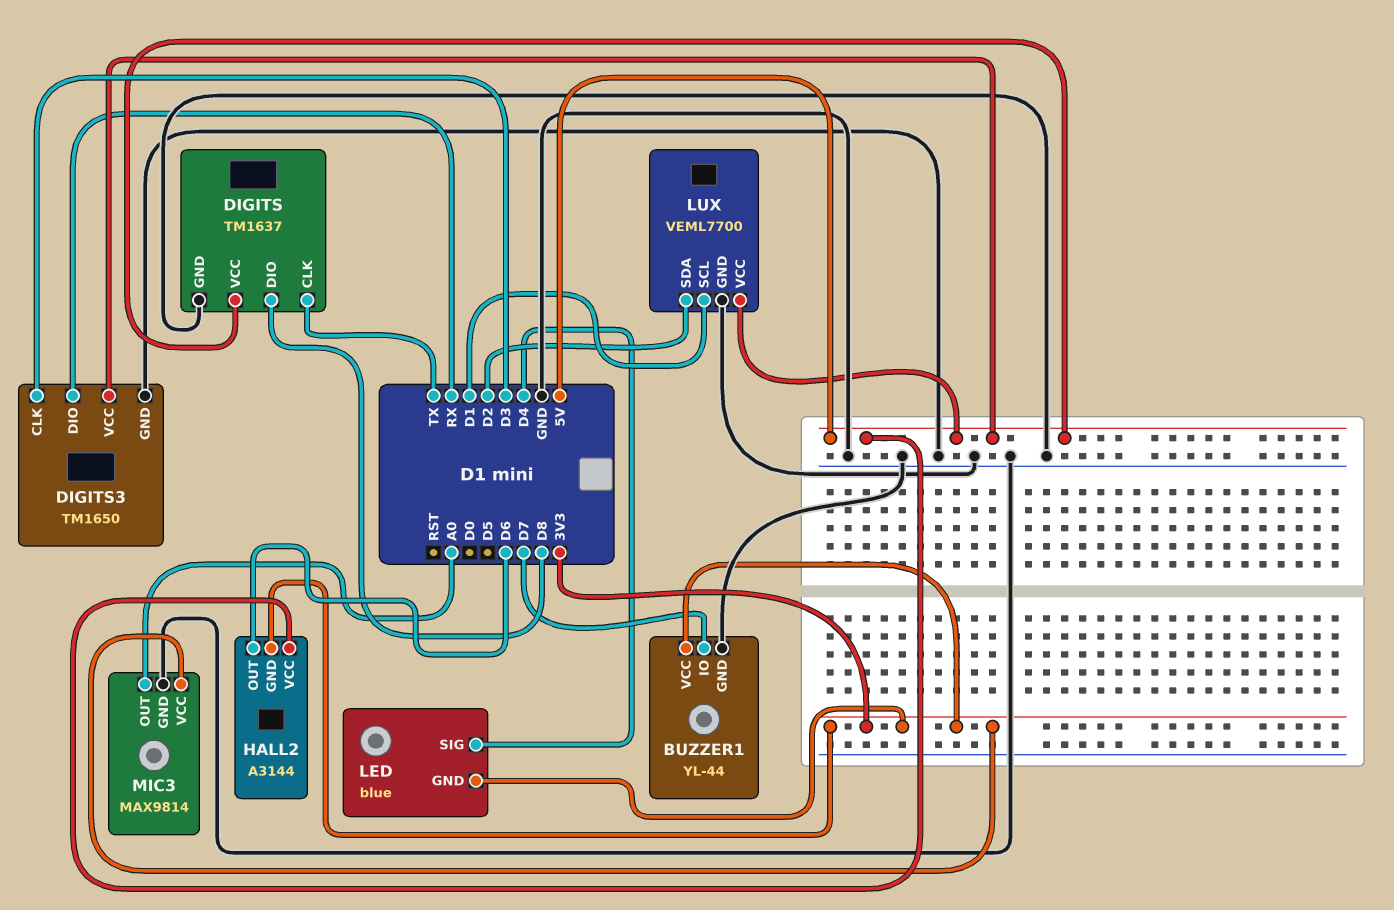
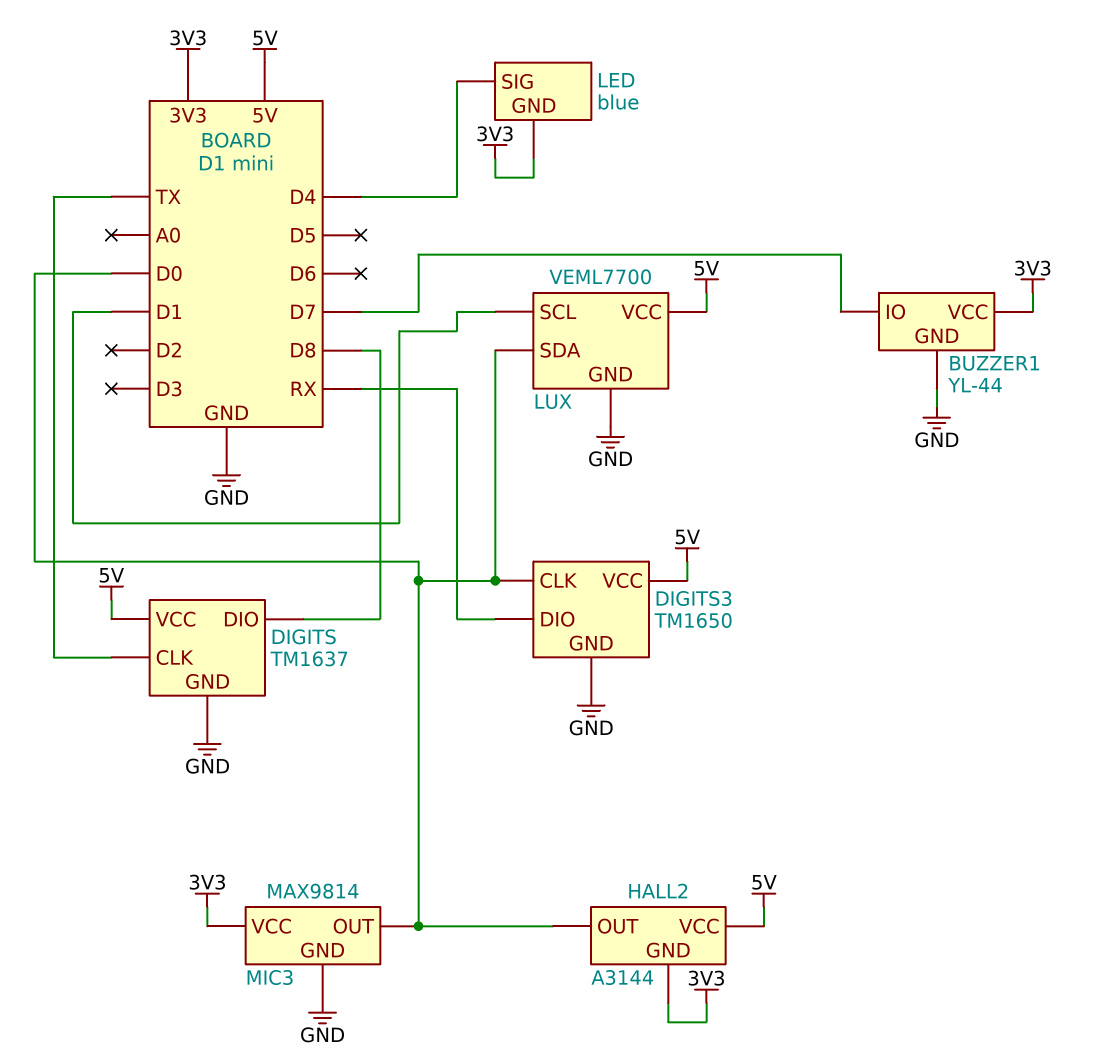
DIGITS3 pin CLK: D3 -> D0
HALL2 pin OUT: D6 -> D0
LUX pin SDA: D2 -> D0
MIC3 pin OUT: A0 -> D0

